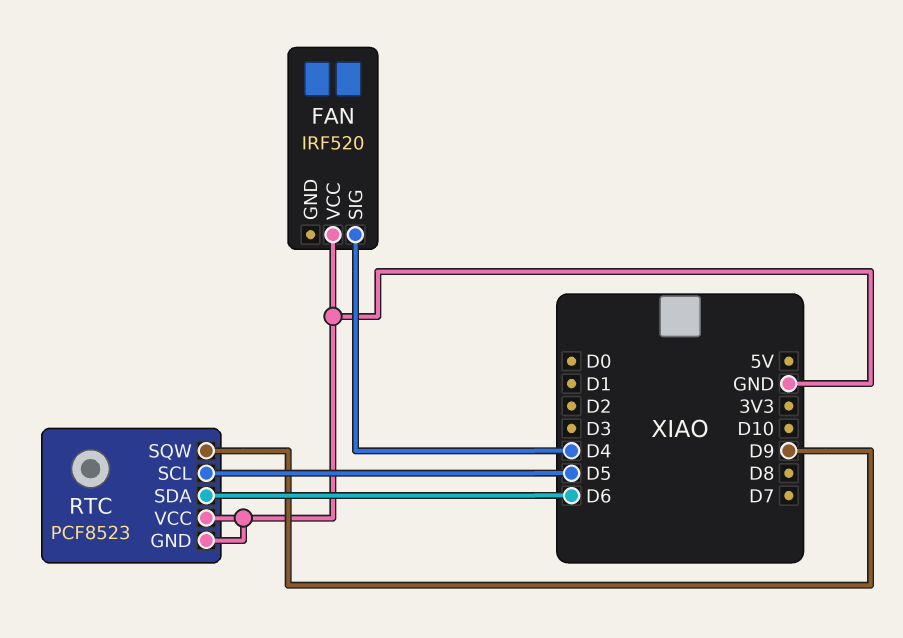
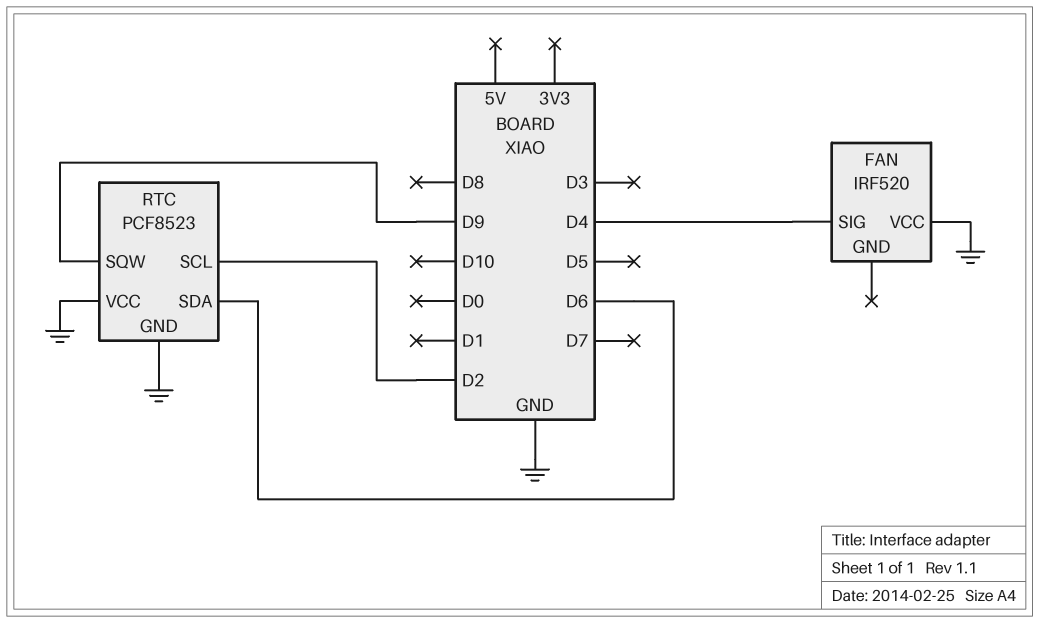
RTC pin SCL: D5 -> D2

